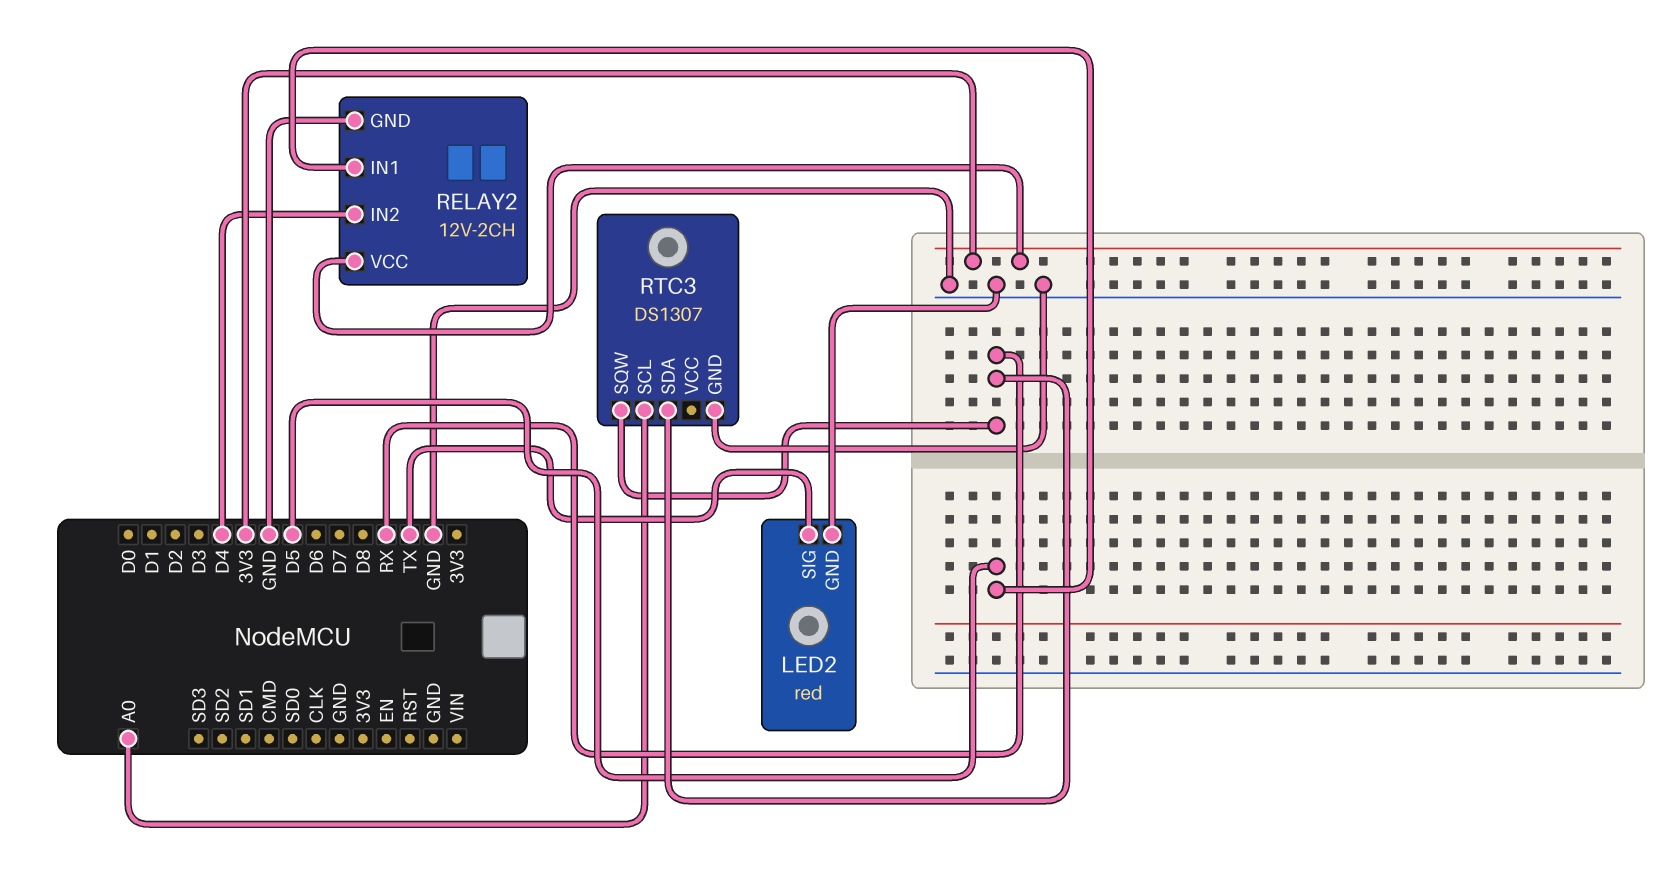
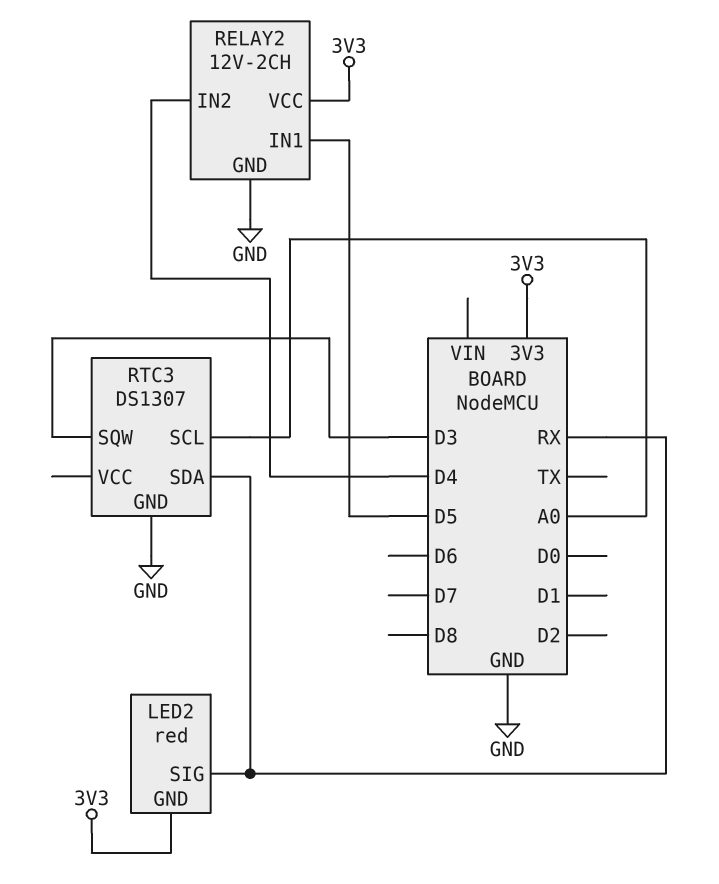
LED2 pin GND: GND -> 3V3
LED2 pin SIG: TX -> RX
RTC3 pin SQW: RX -> D3

